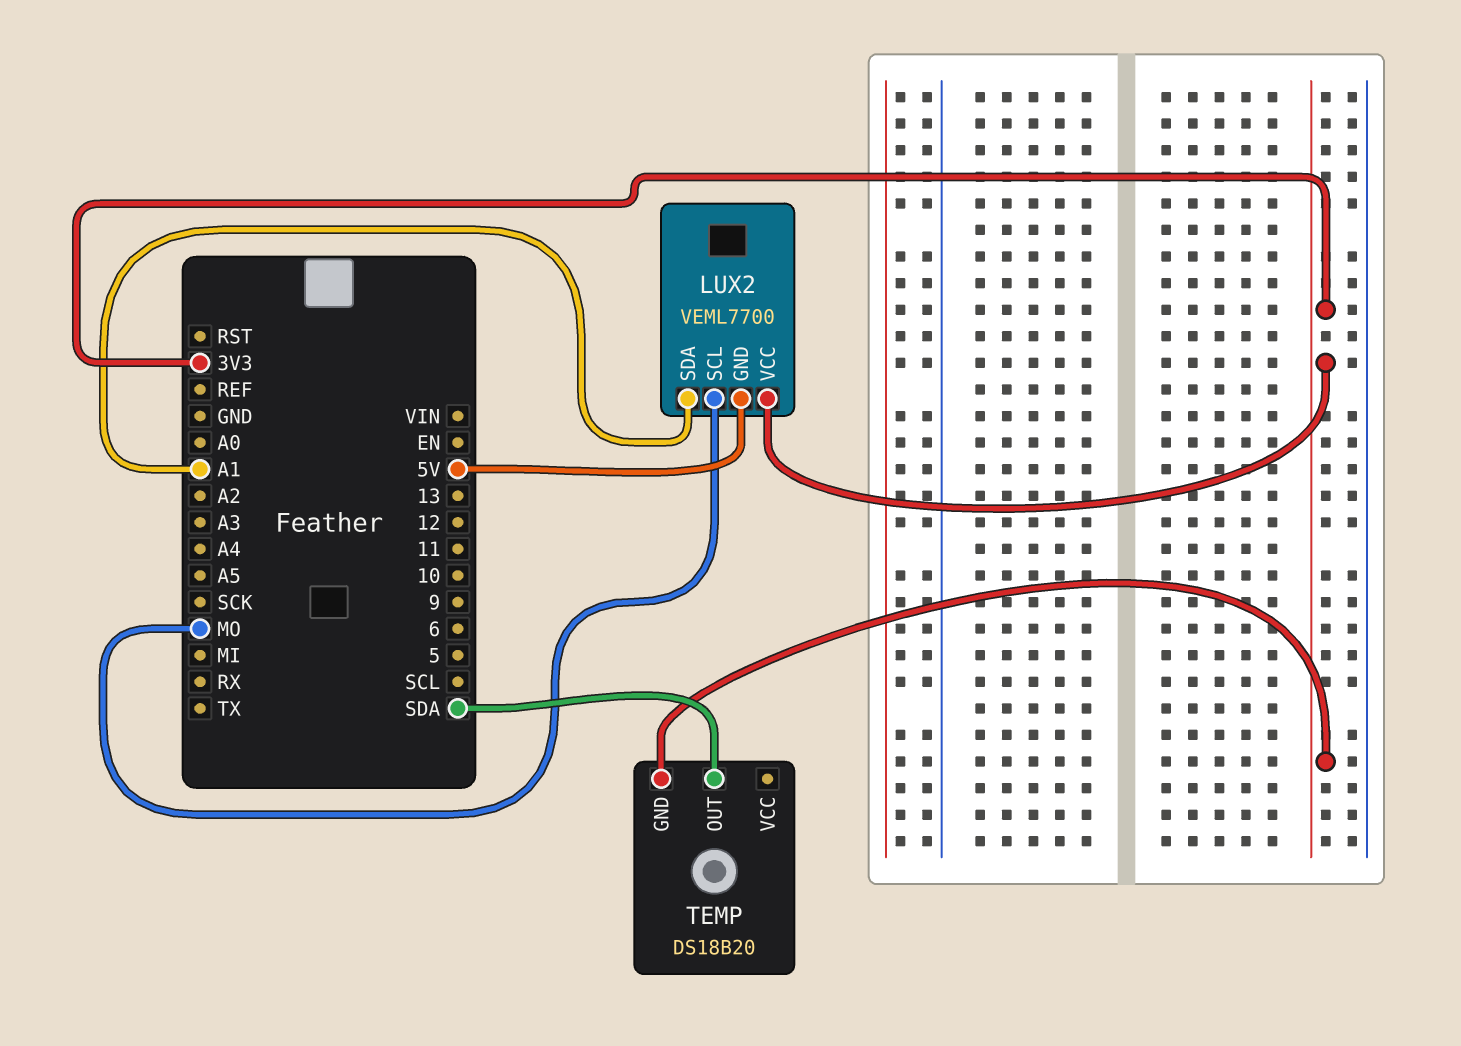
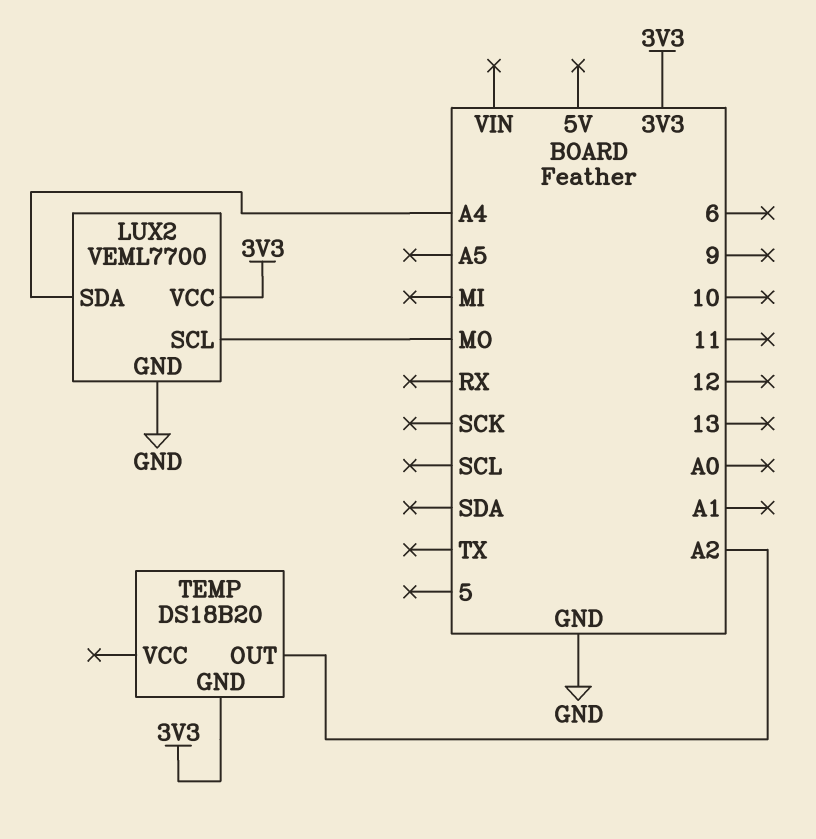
LUX2 pin GND: 5V -> GND
LUX2 pin SDA: A1 -> A4
TEMP pin OUT: SDA -> A2

